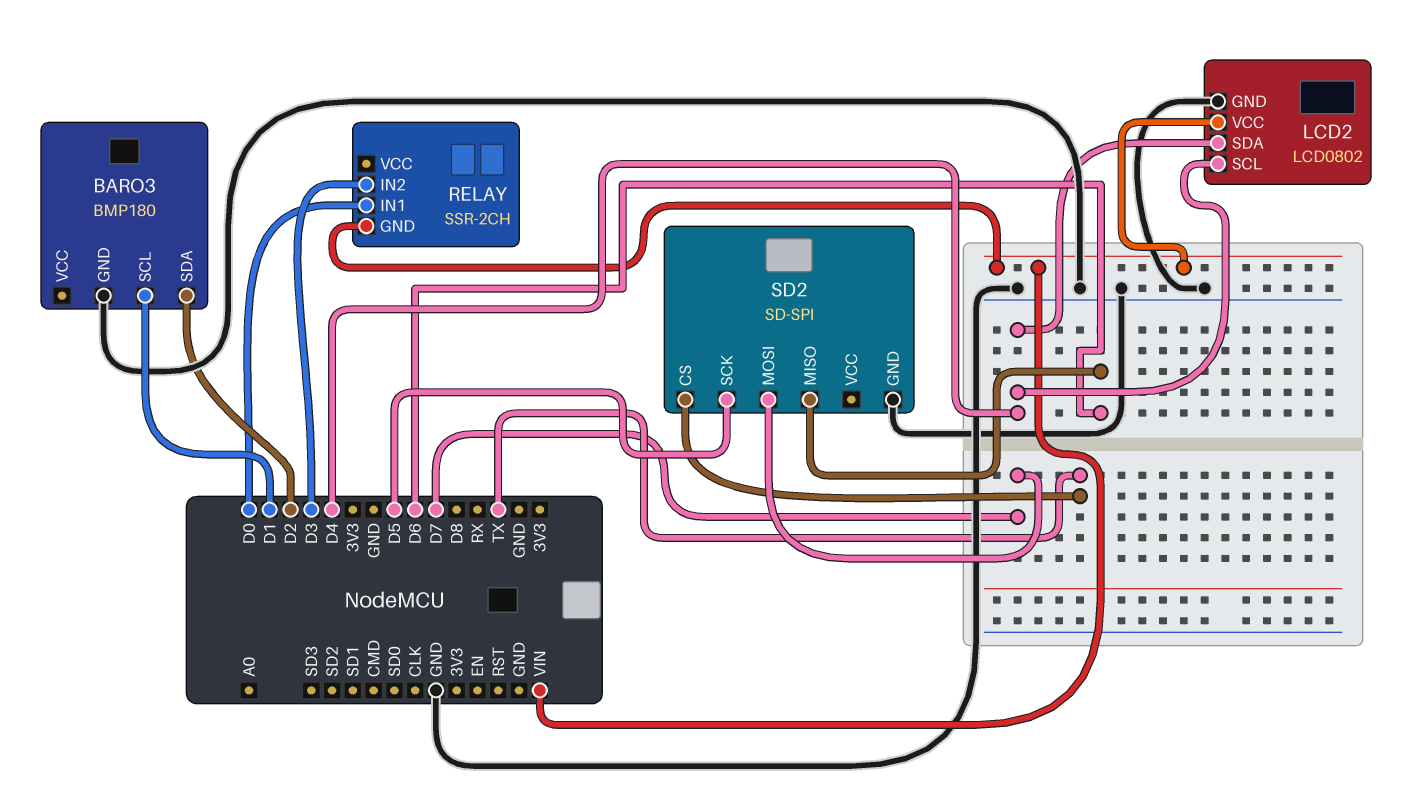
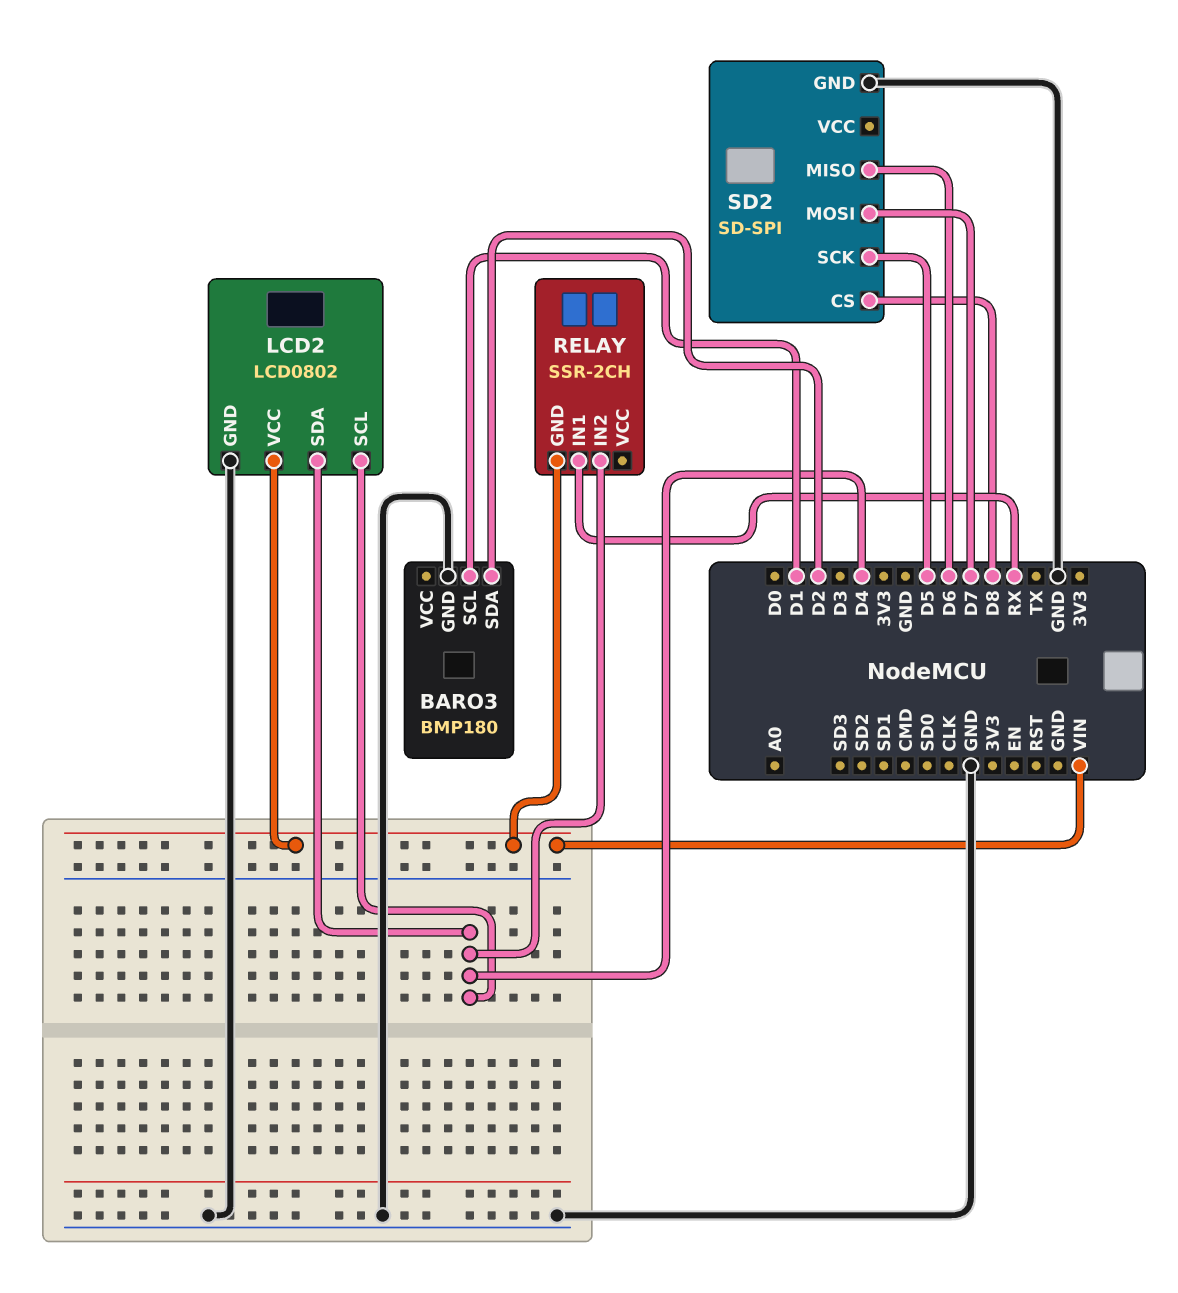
RELAY pin IN1: D0 -> RX
RELAY pin IN2: D3 -> D4
SD2 pin CS: TX -> D8

